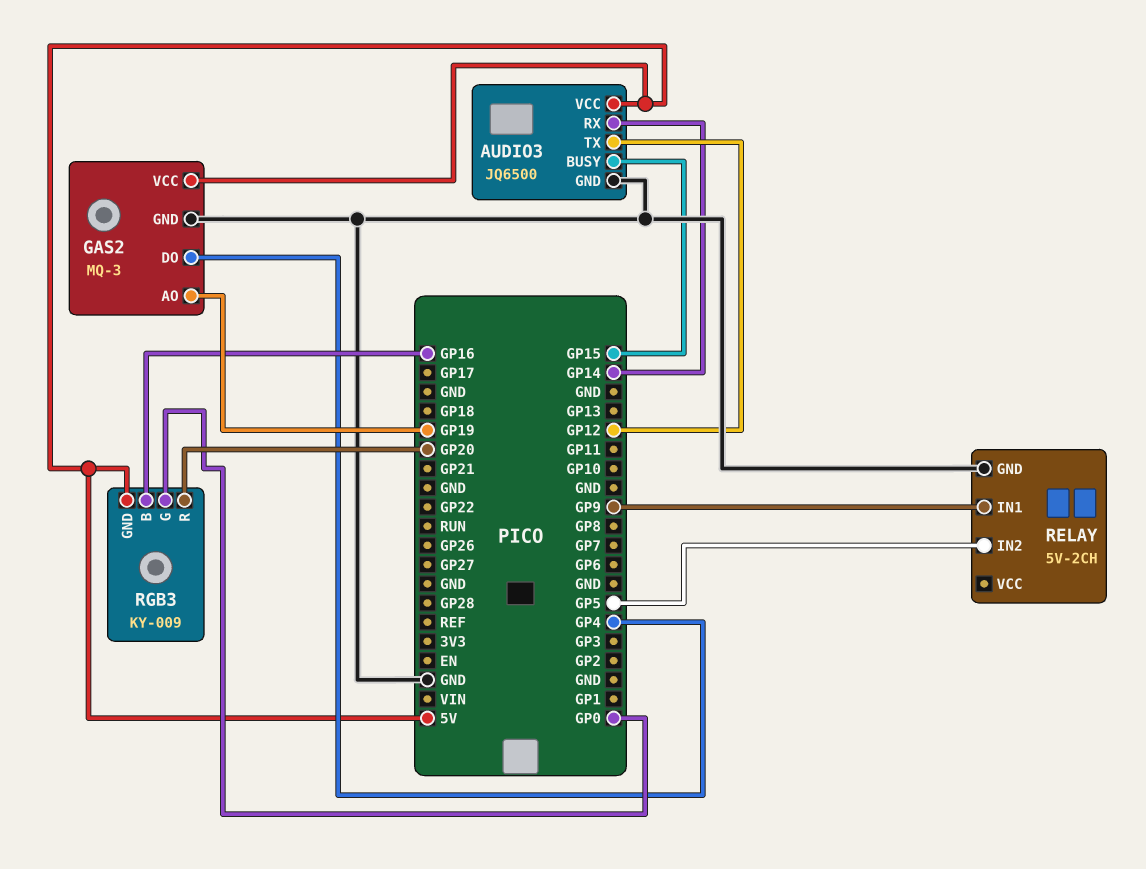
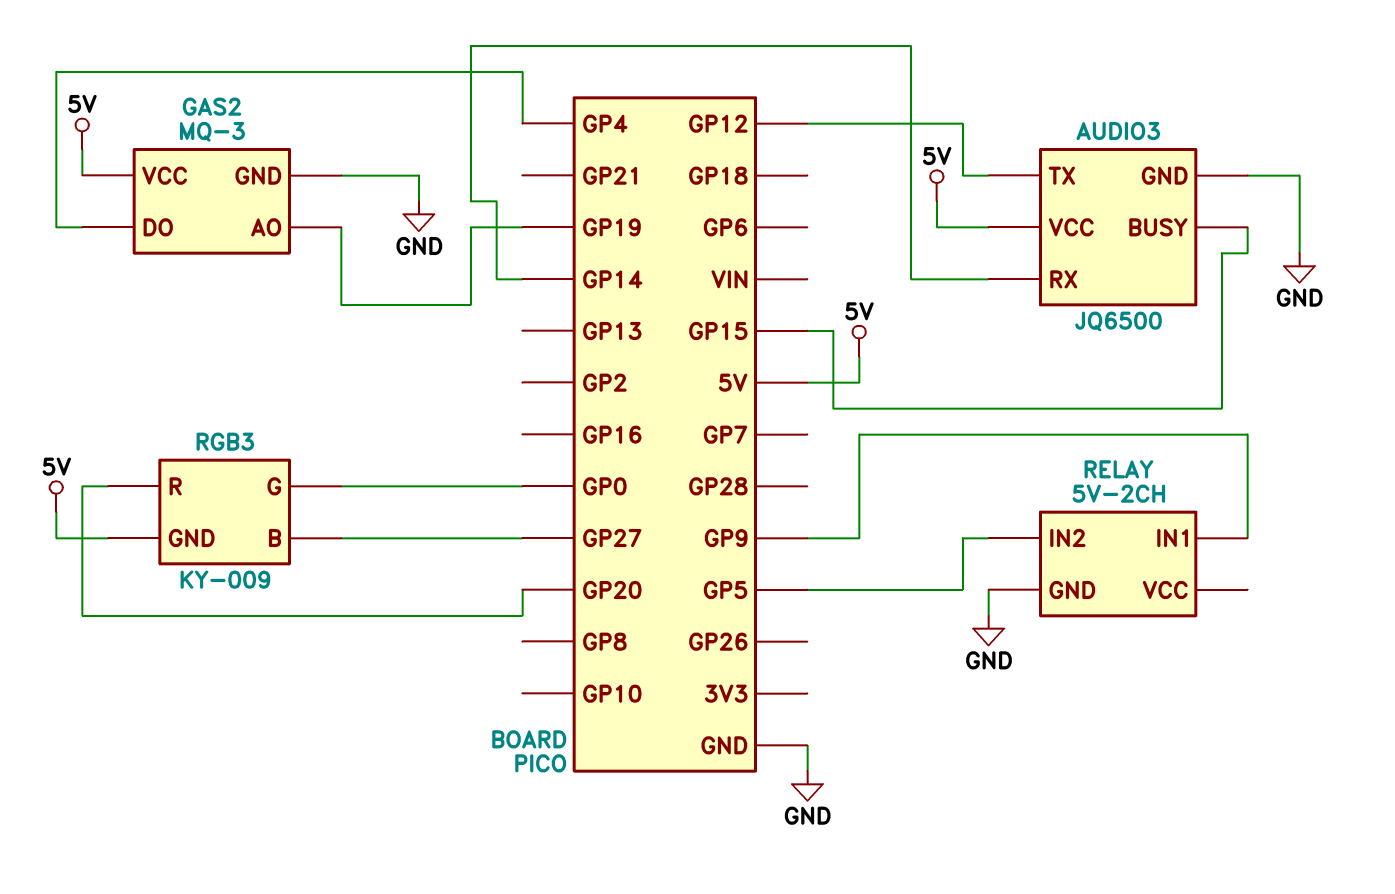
RGB3 pin B: GP16 -> GP27

